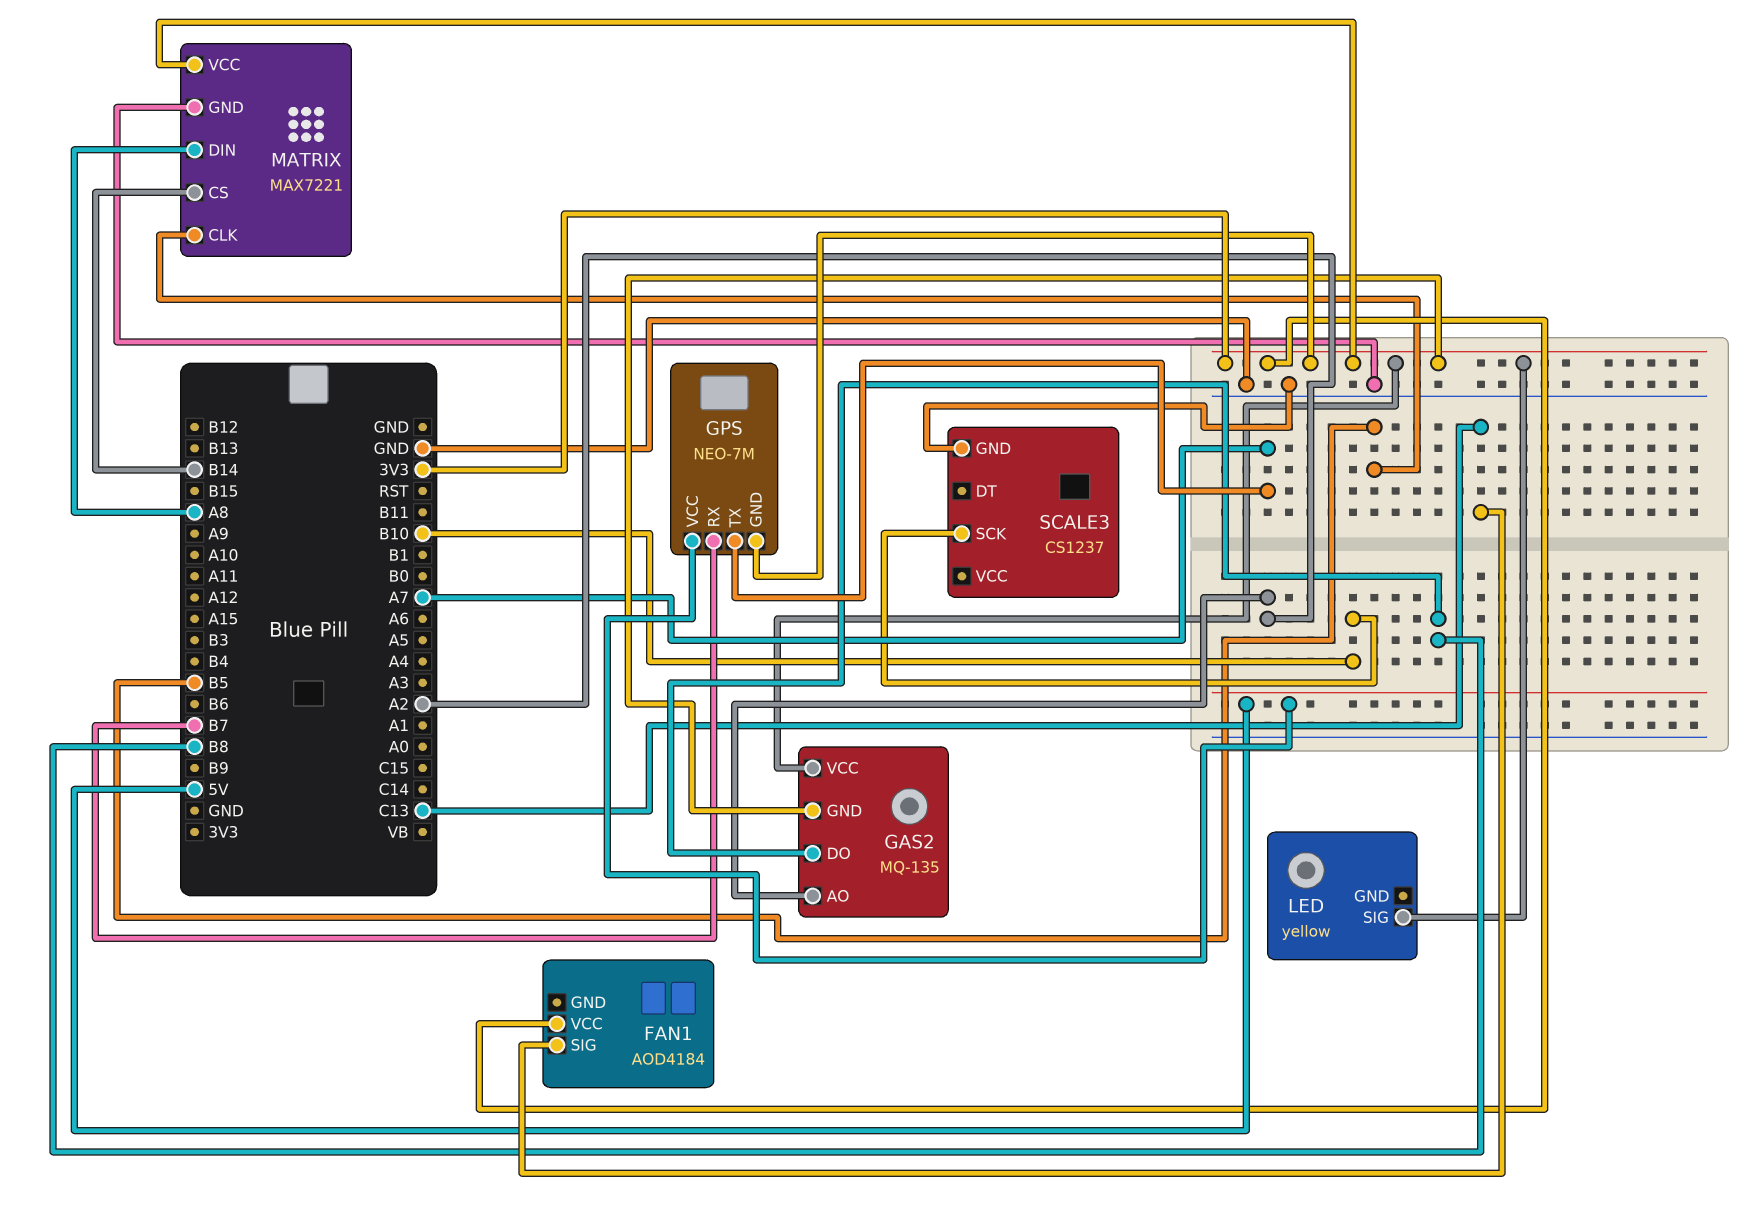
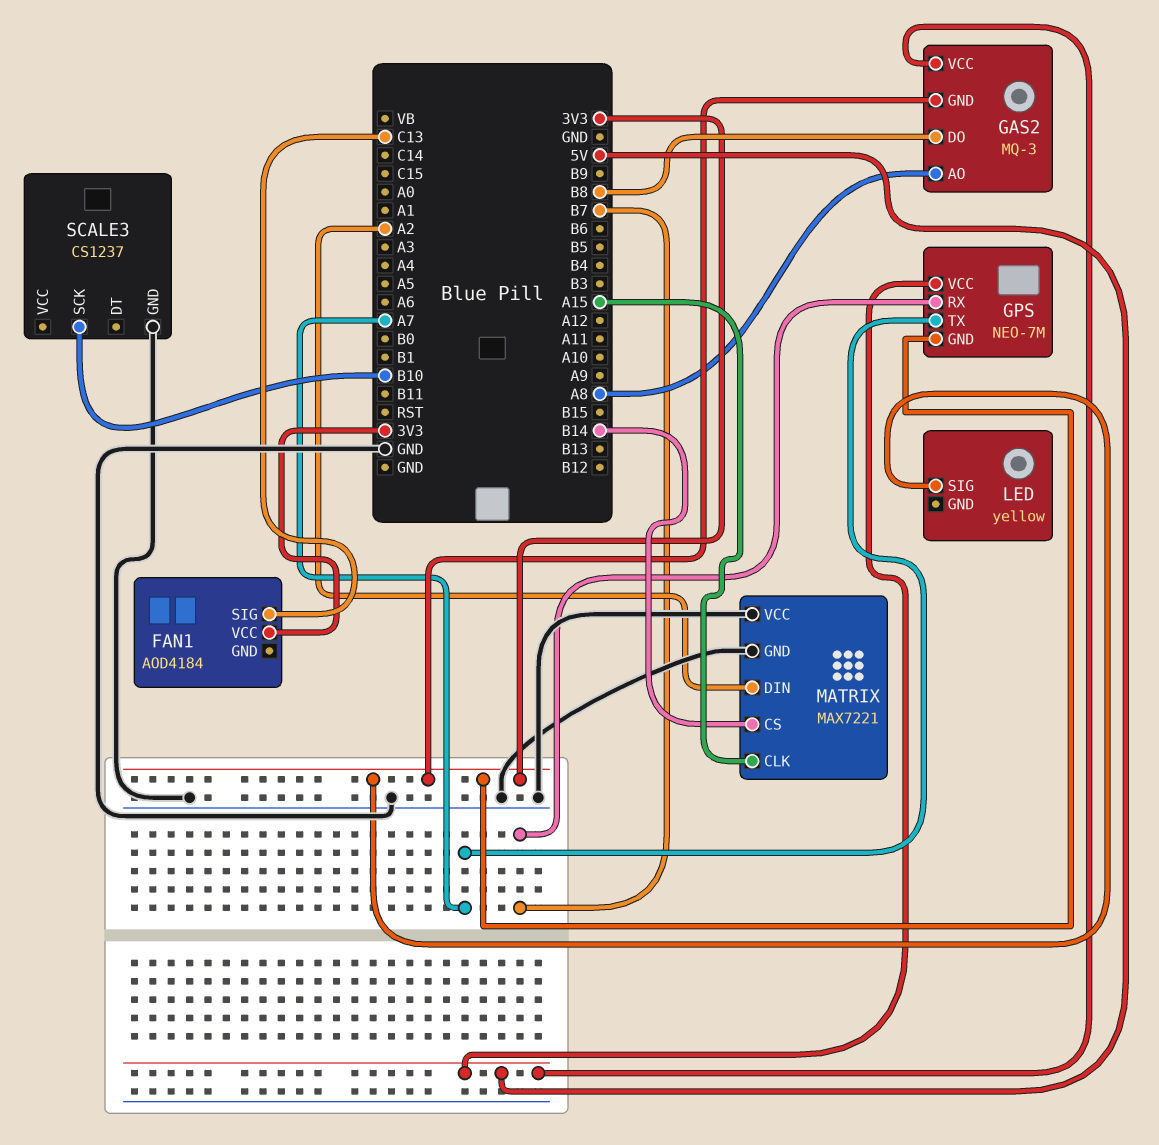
GAS2: MQ-135 -> MQ-3
GAS2 pin AO: A2 -> A8
GAS2 pin VCC: 3V3 -> 5V
MATRIX pin CLK: B5 -> A15
MATRIX pin DIN: A8 -> A2
MATRIX pin VCC: 3V3 -> GND

